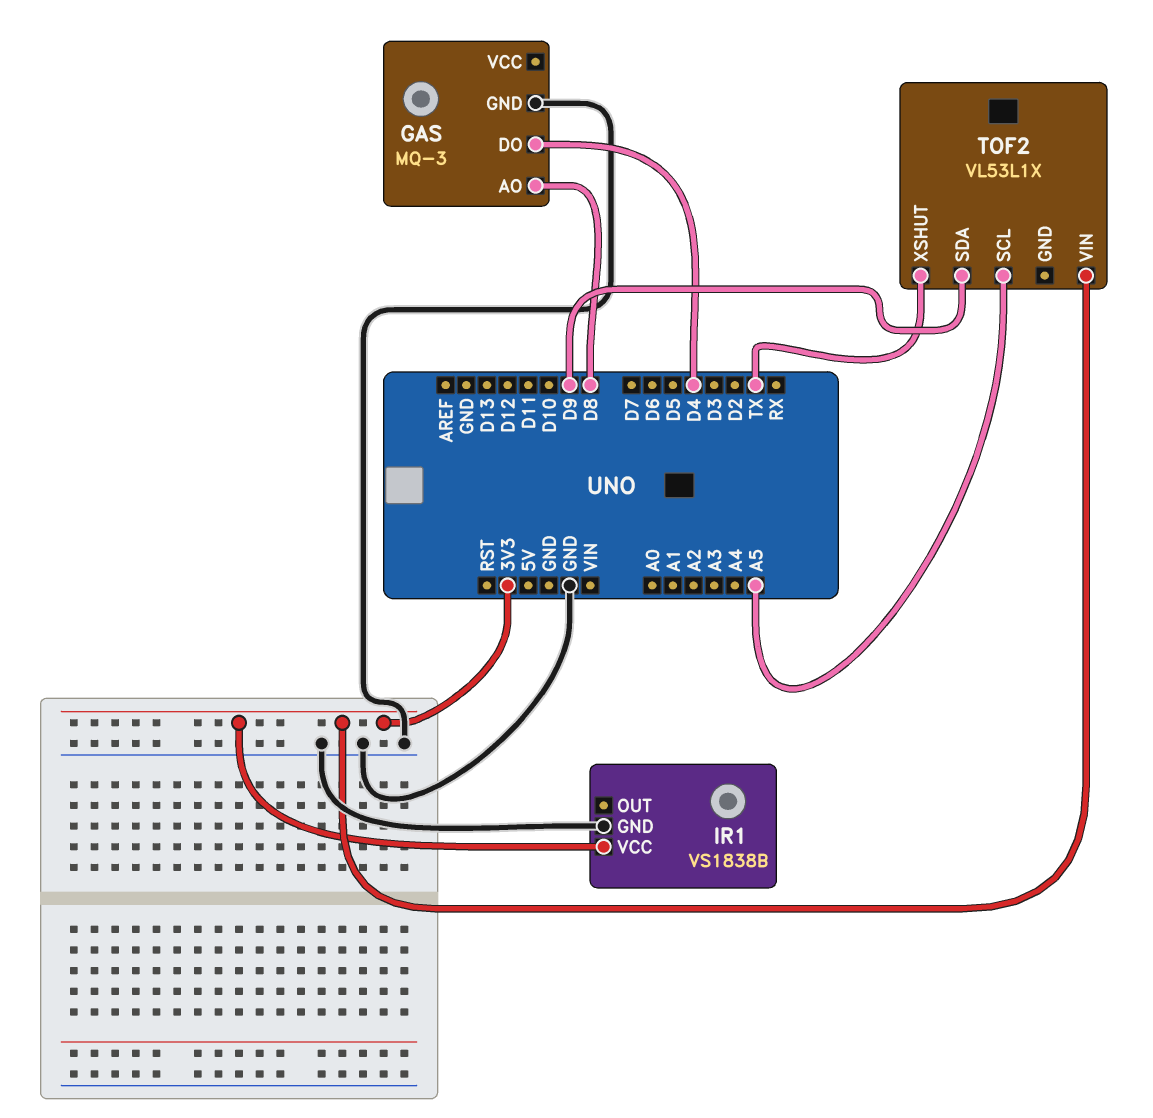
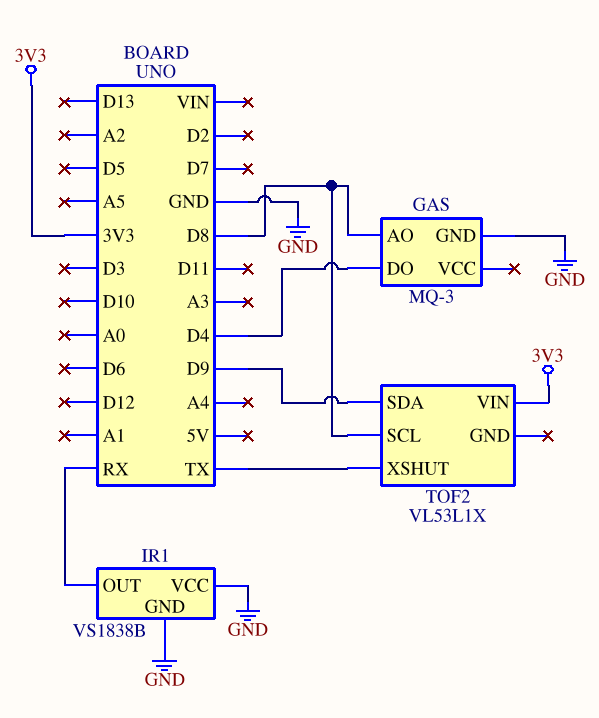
IR1 pin OUT: none -> RX
IR1 pin VCC: 3V3 -> GND
TOF2 pin SCL: A5 -> D8

